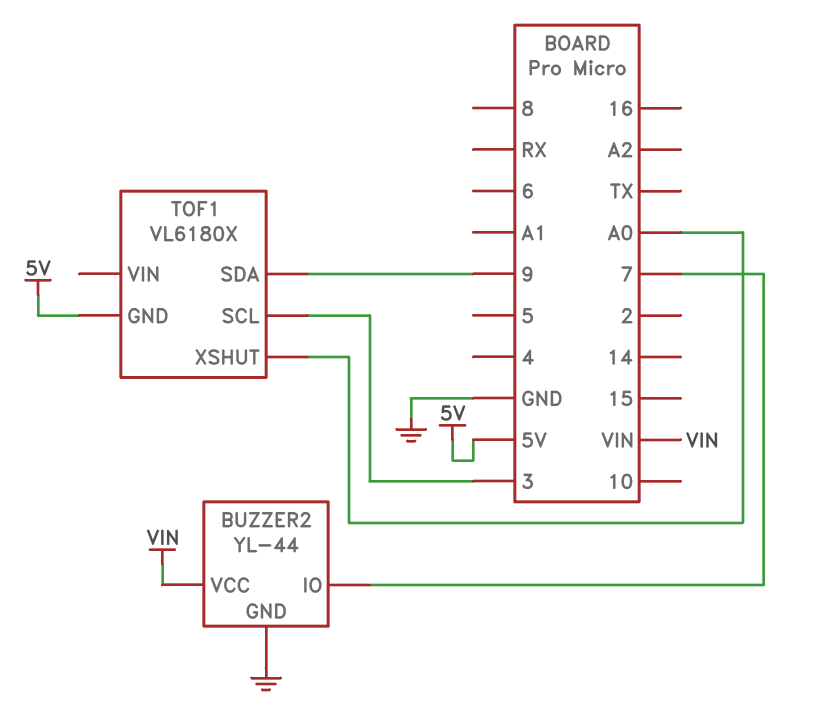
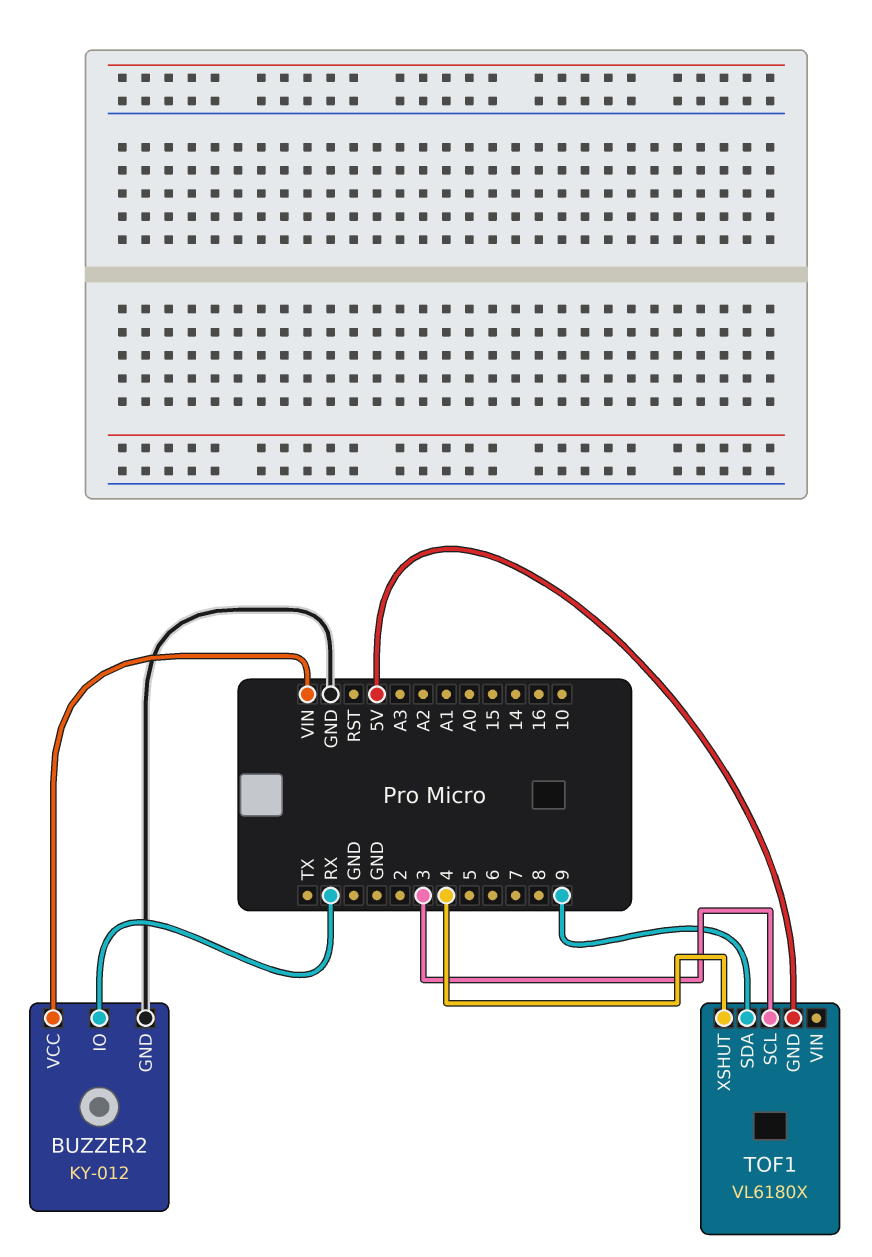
BUZZER2: YL-44 -> KY-012
BUZZER2 pin IO: 7 -> RX
TOF1 pin XSHUT: A0 -> 4

